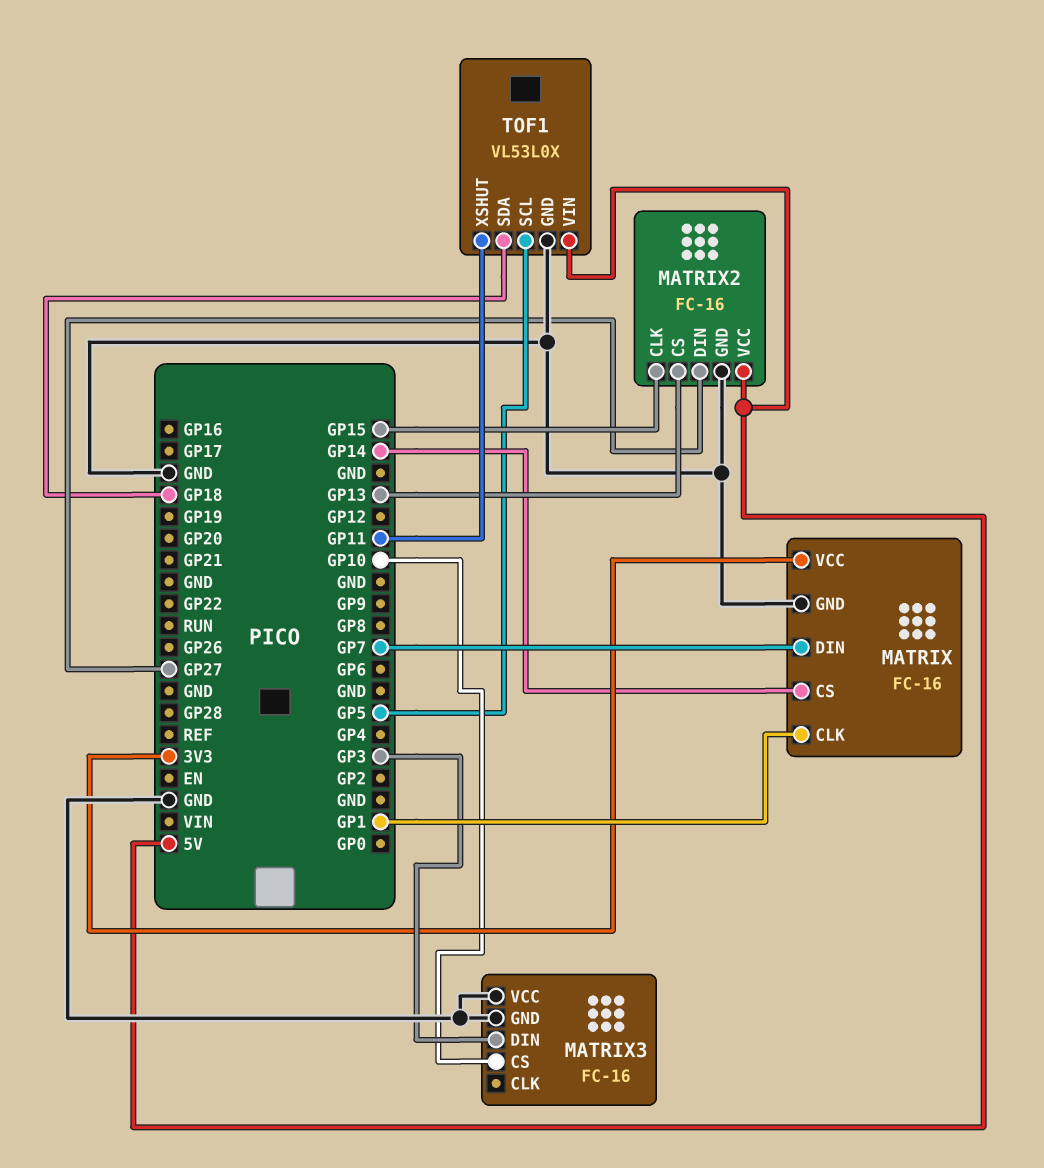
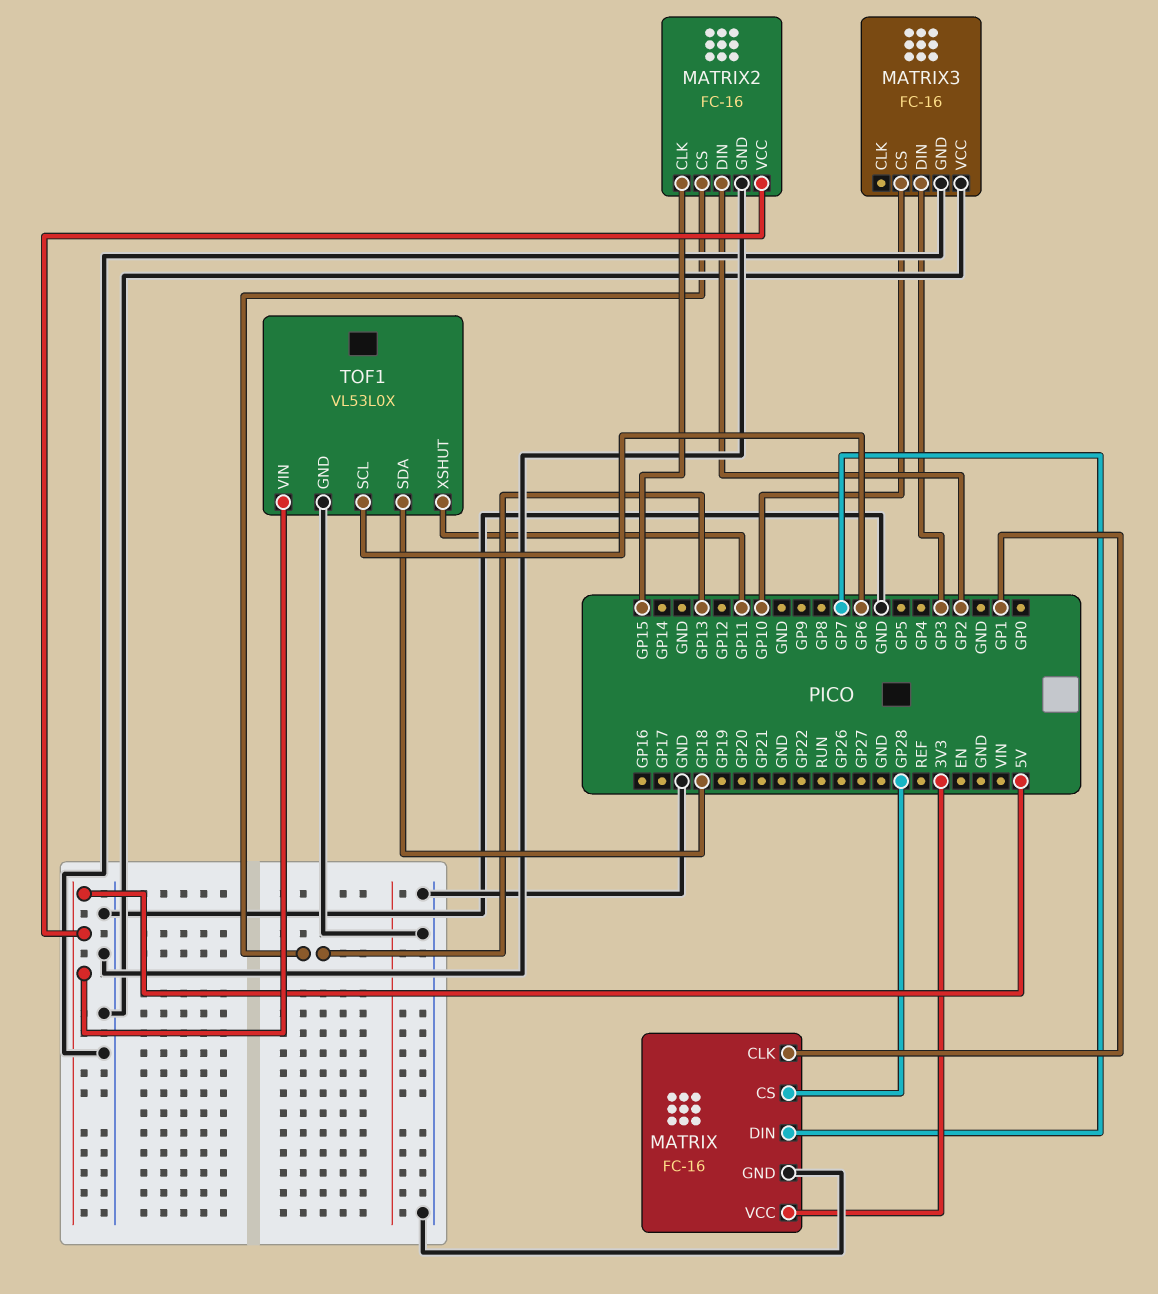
MATRIX pin CS: GP14 -> GP28
MATRIX2 pin DIN: GP27 -> GP2
TOF1 pin SCL: GP5 -> GP6

